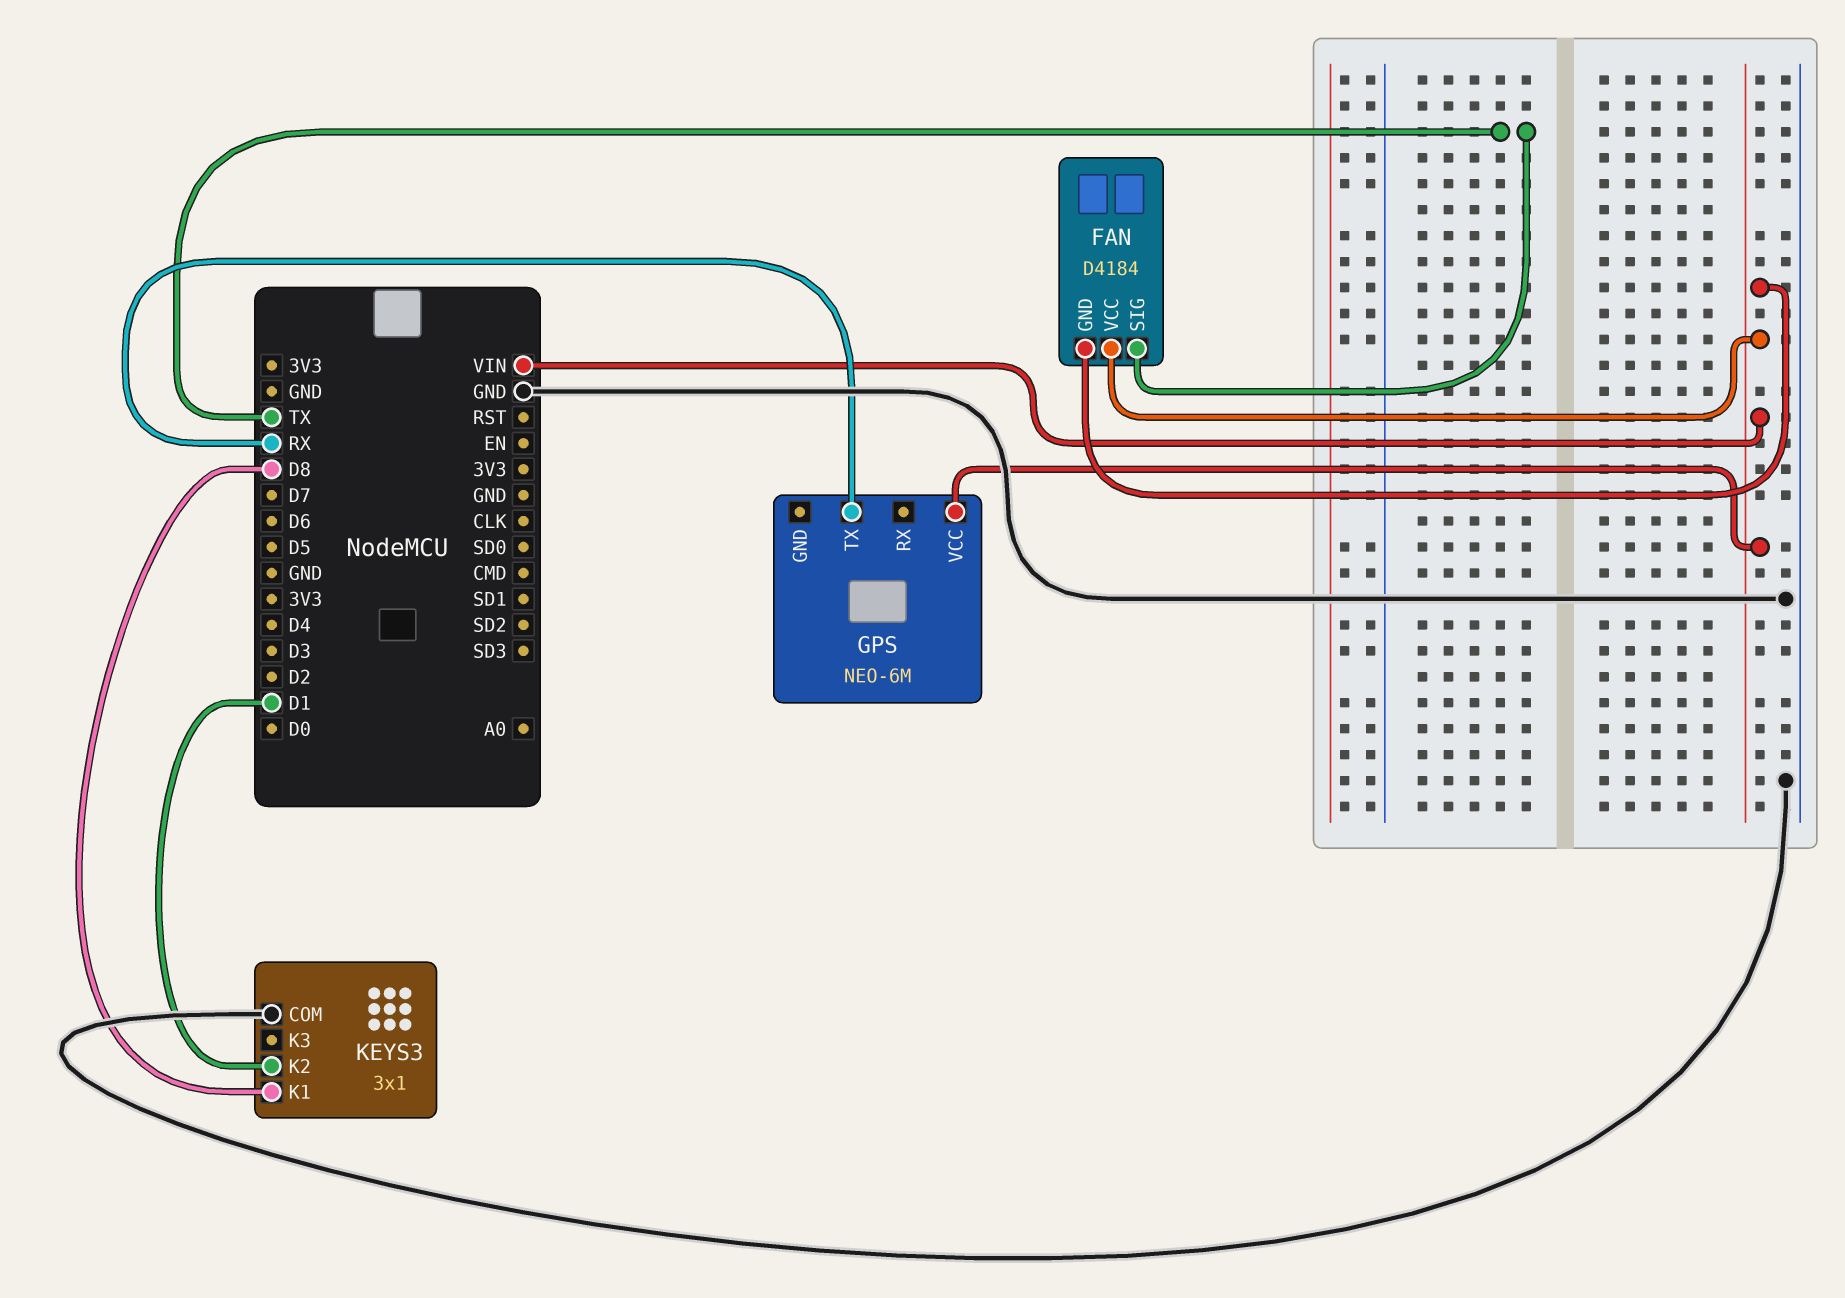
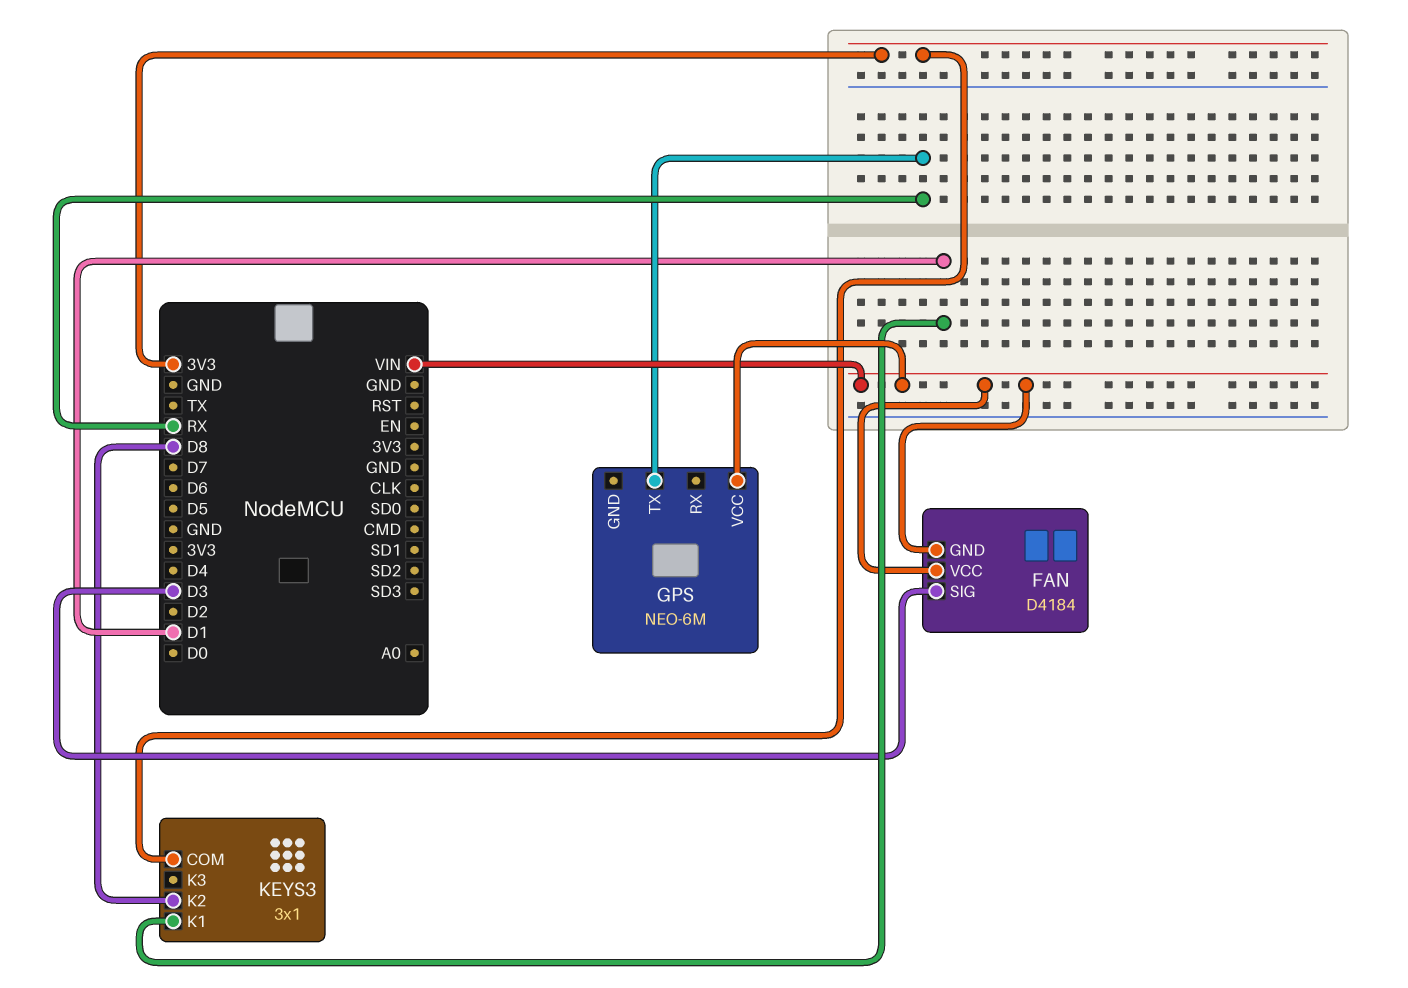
FAN pin SIG: TX -> D3
KEYS3 pin COM: GND -> 3V3
KEYS3 pin K1: D8 -> D1
KEYS3 pin K2: D1 -> D8

